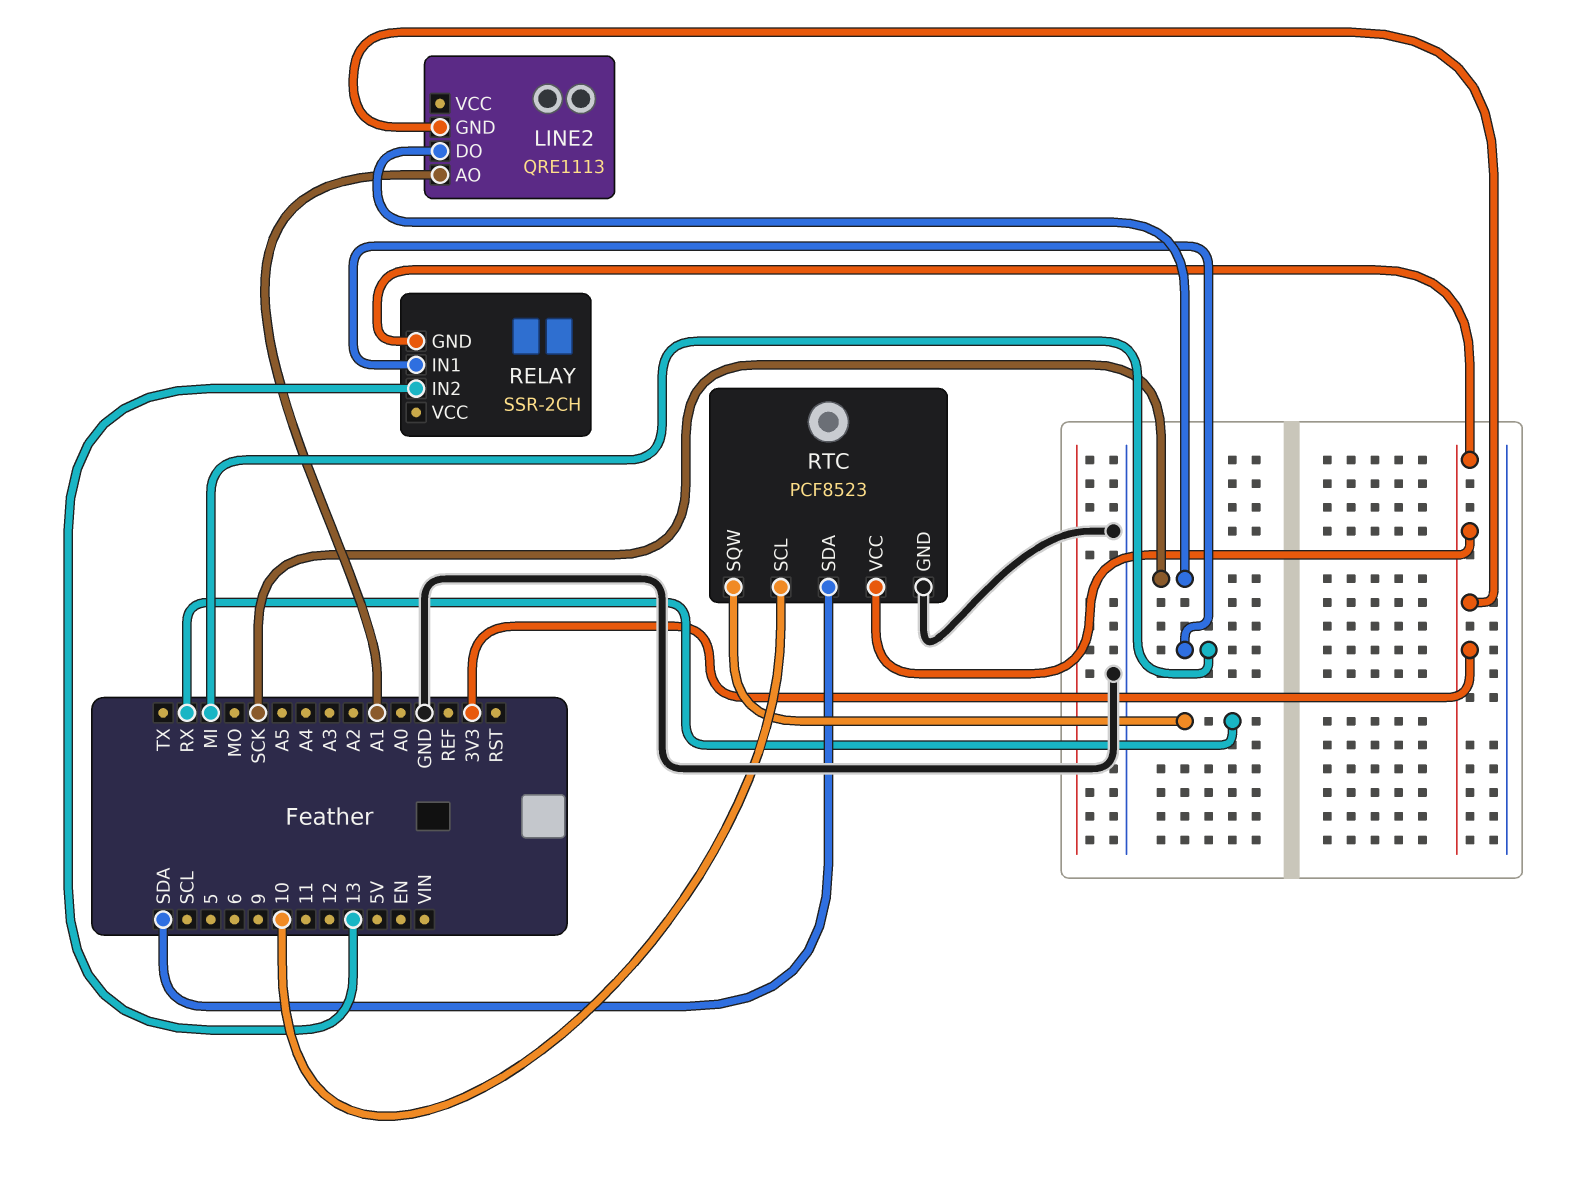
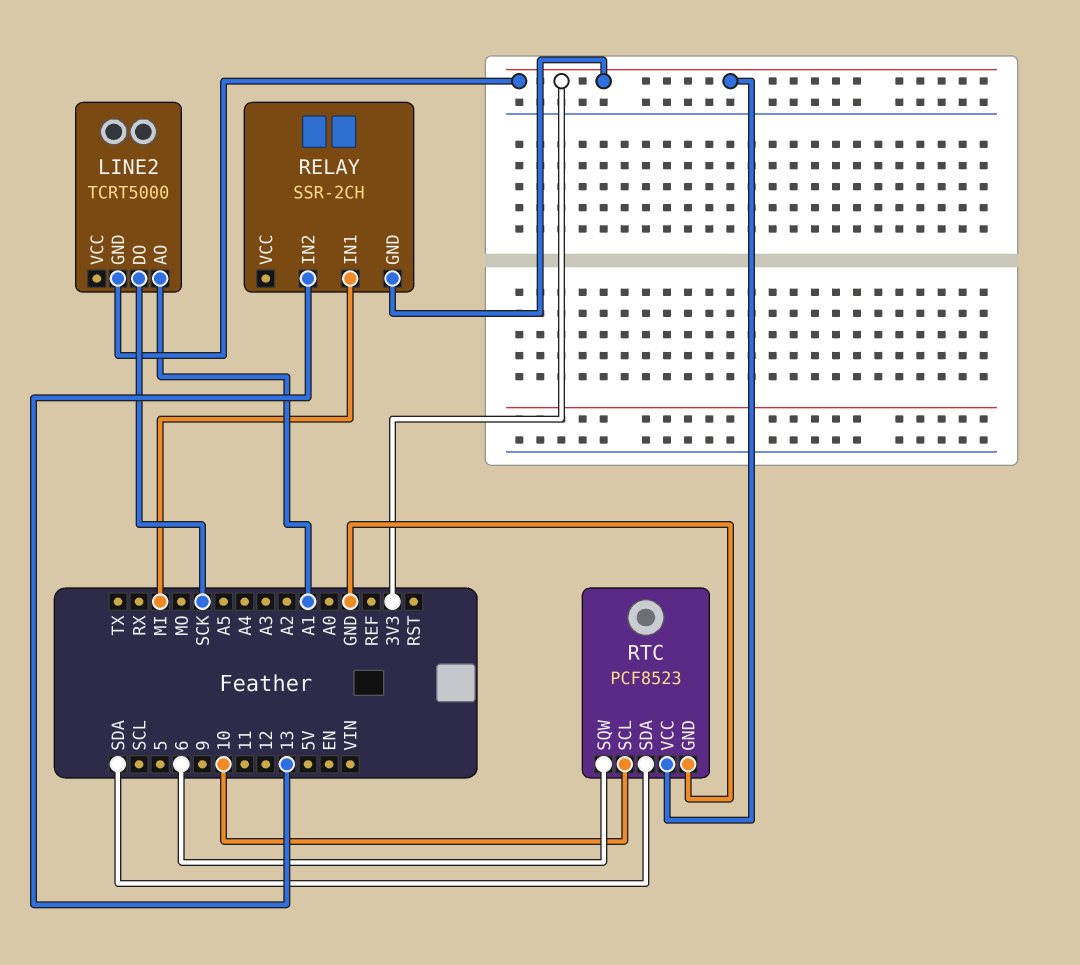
LINE2: QRE1113 -> TCRT5000
RTC pin SQW: RX -> 6

